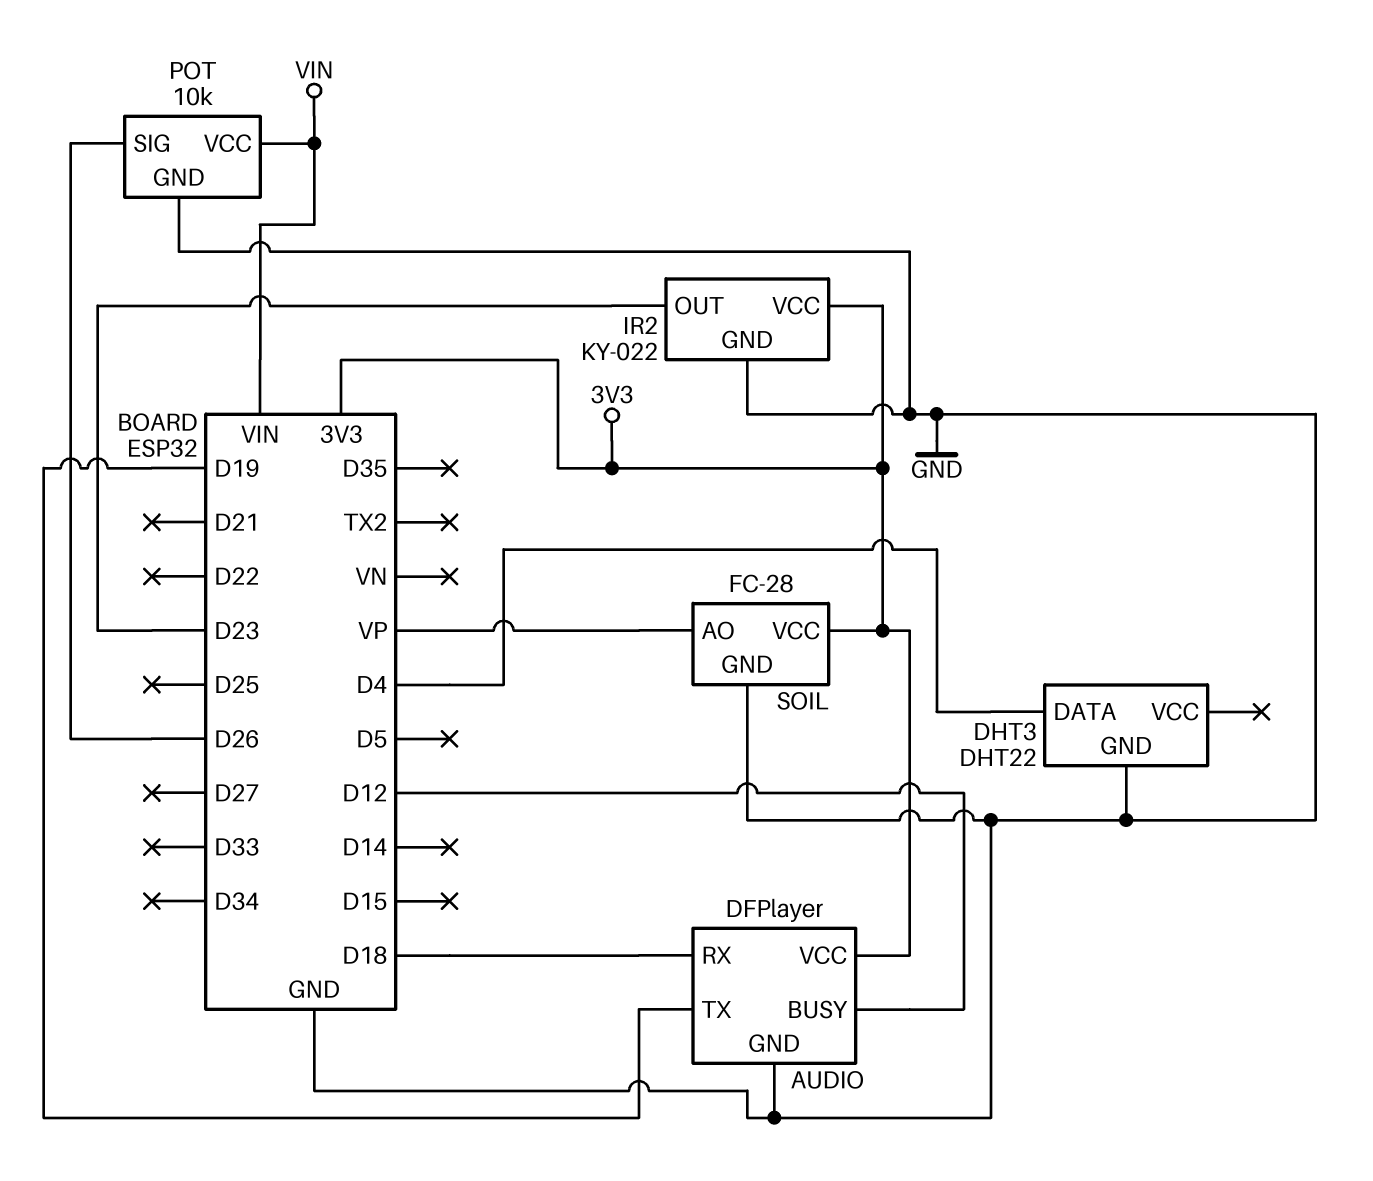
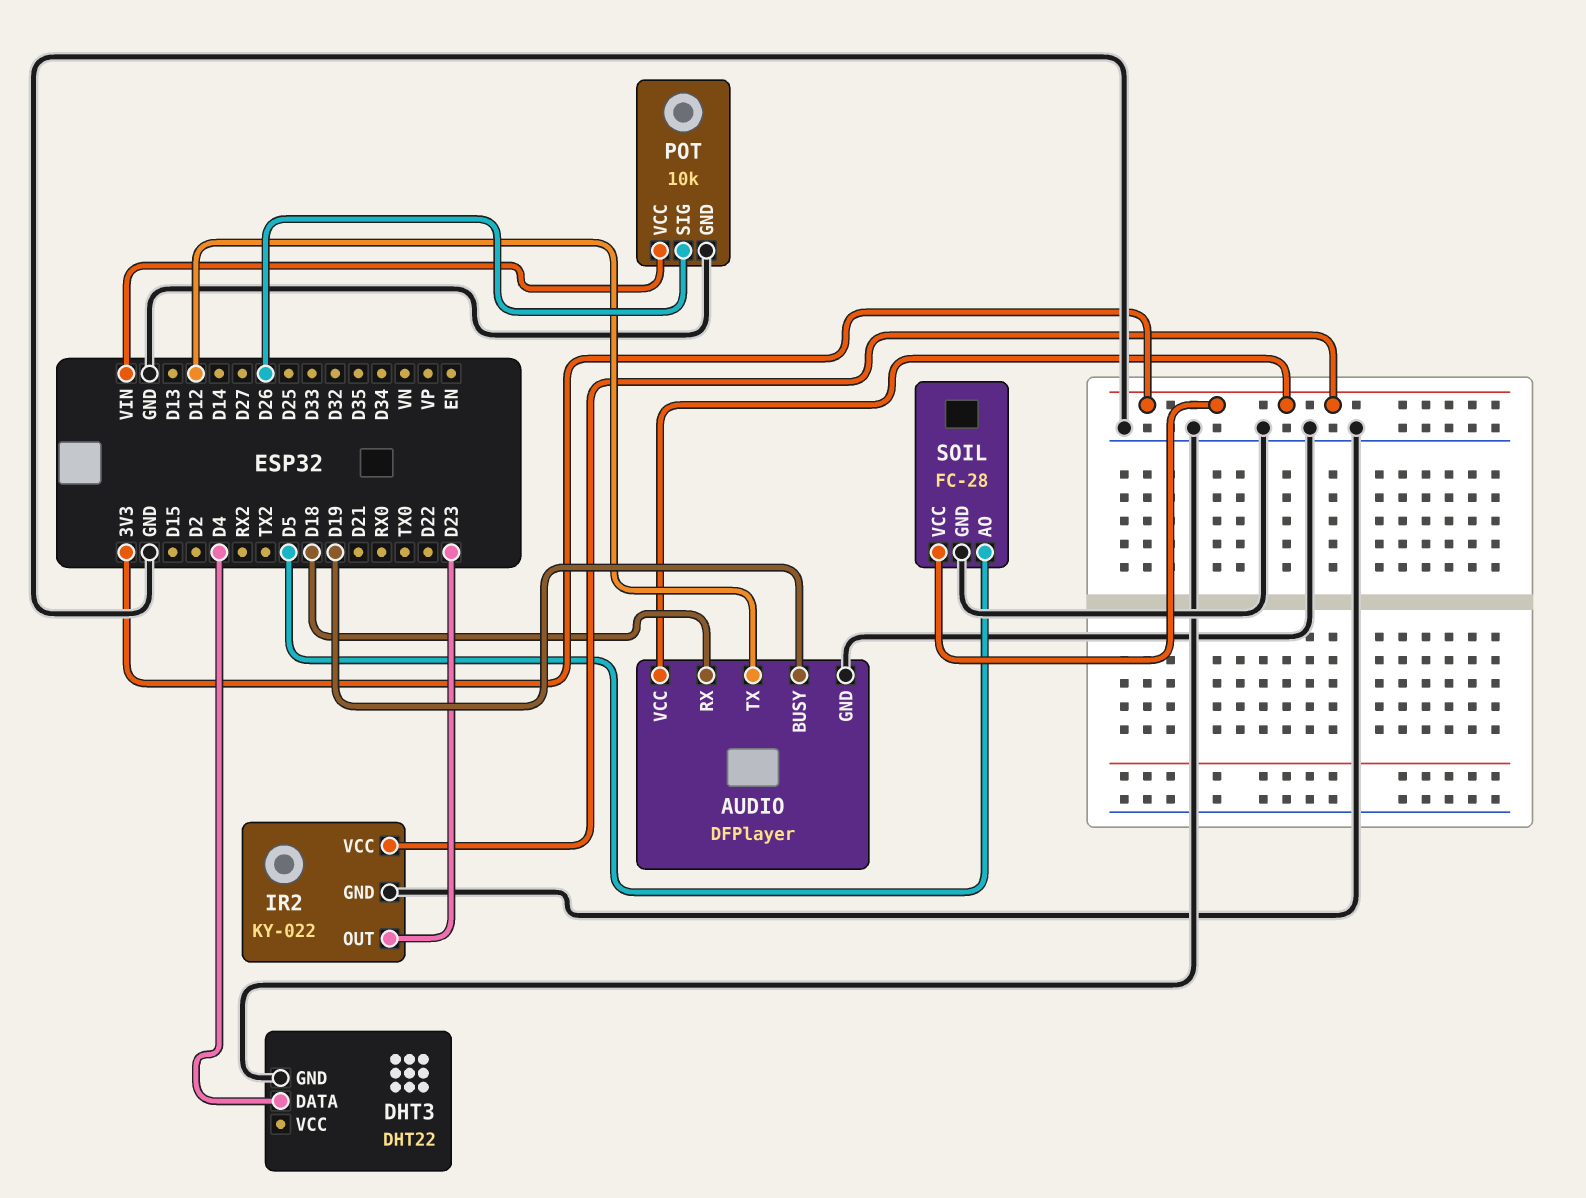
AUDIO pin BUSY: D12 -> D19
AUDIO pin TX: D19 -> D12
SOIL pin AO: VP -> D5

